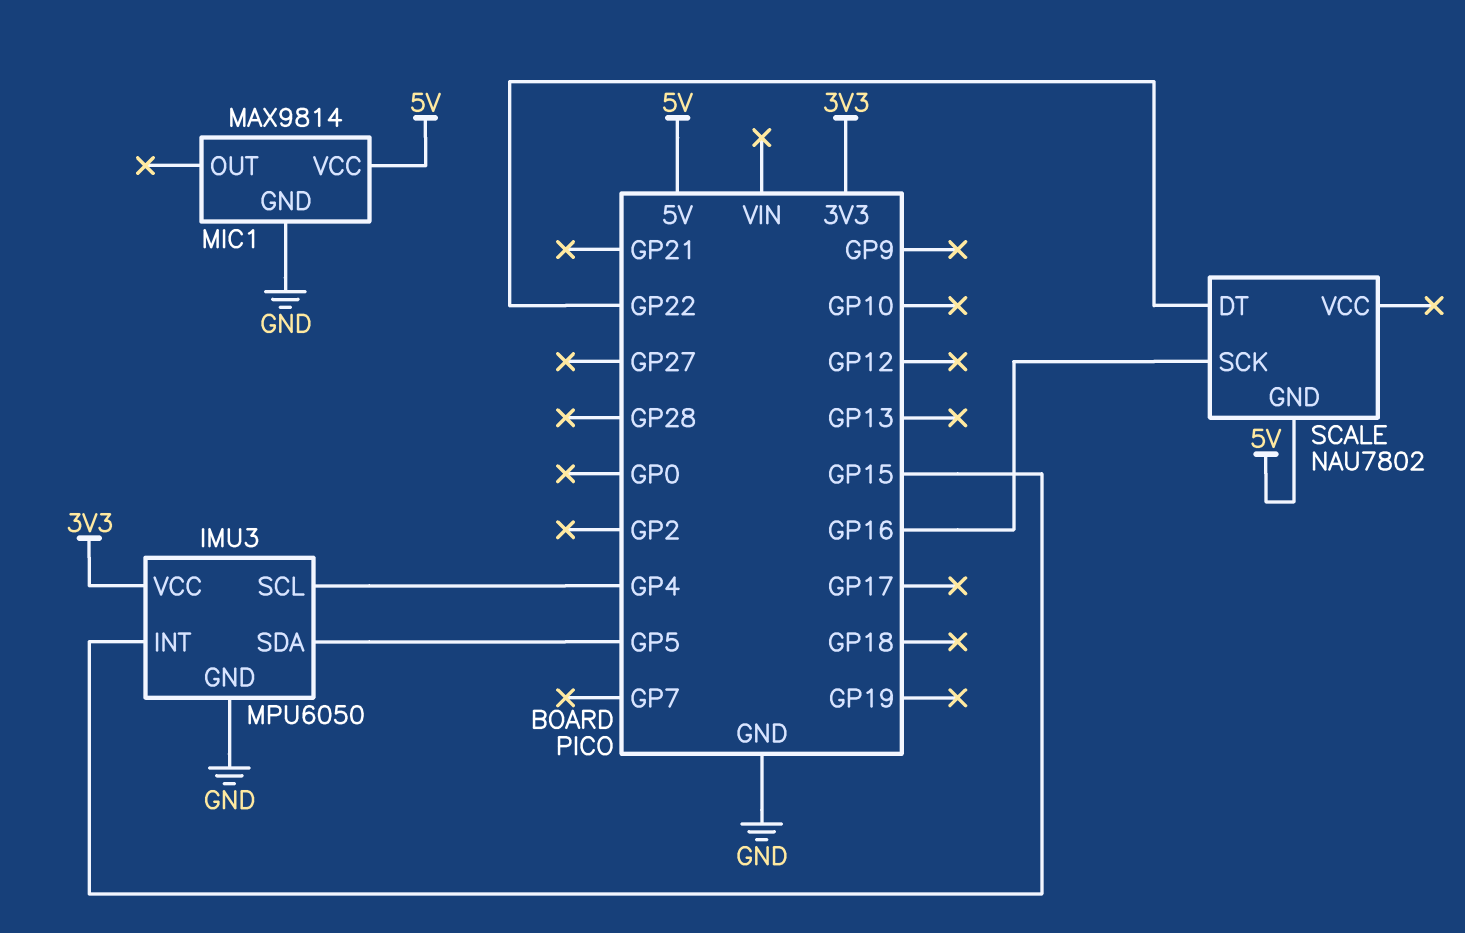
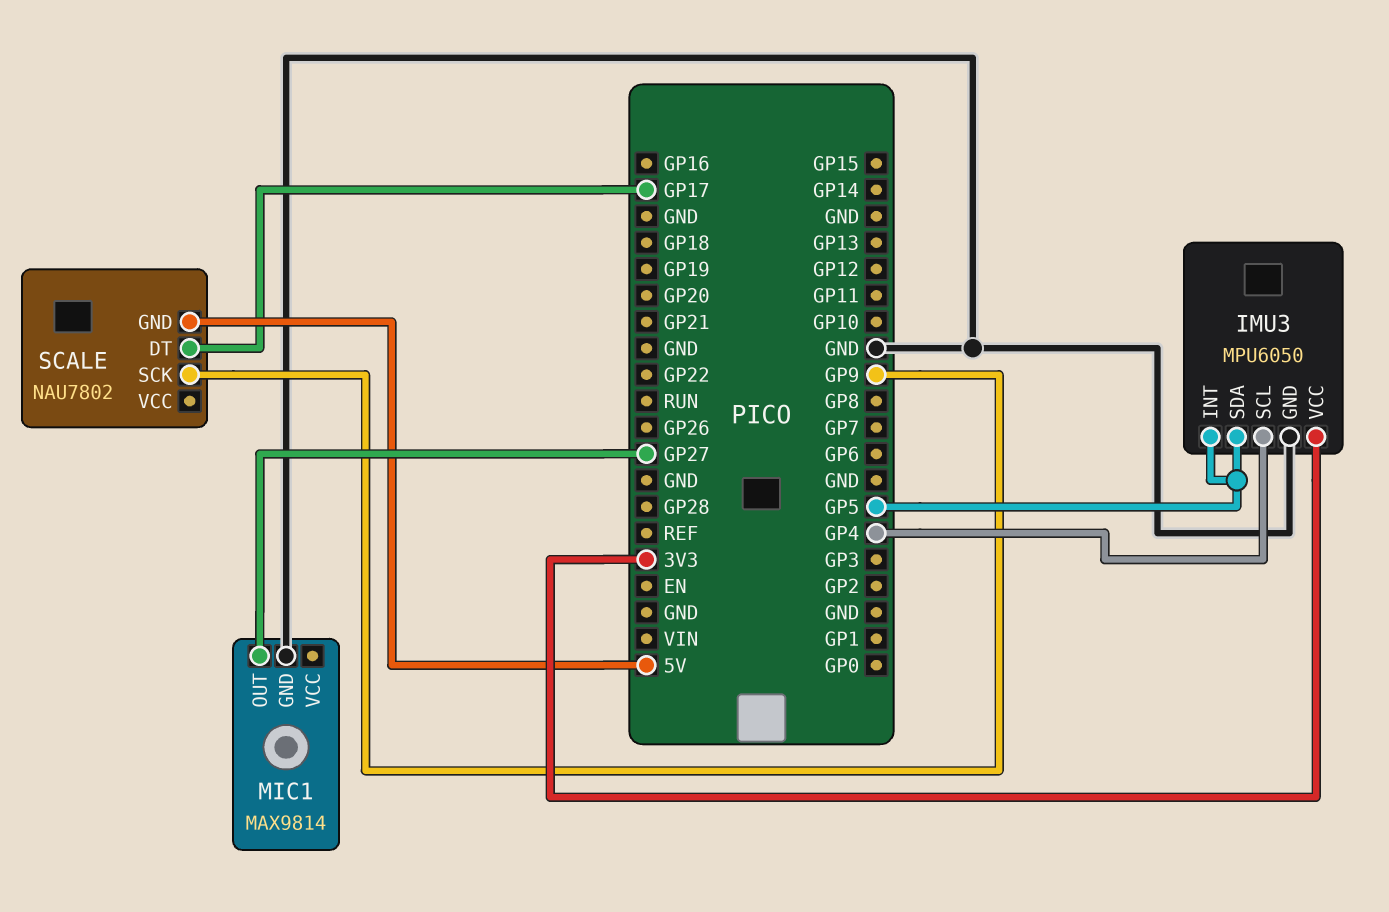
IMU3 pin INT: GP15 -> GP5
MIC1 pin OUT: none -> GP27
MIC1 pin VCC: 5V -> none
SCALE pin DT: GP22 -> GP17
SCALE pin SCK: GP16 -> GP9

